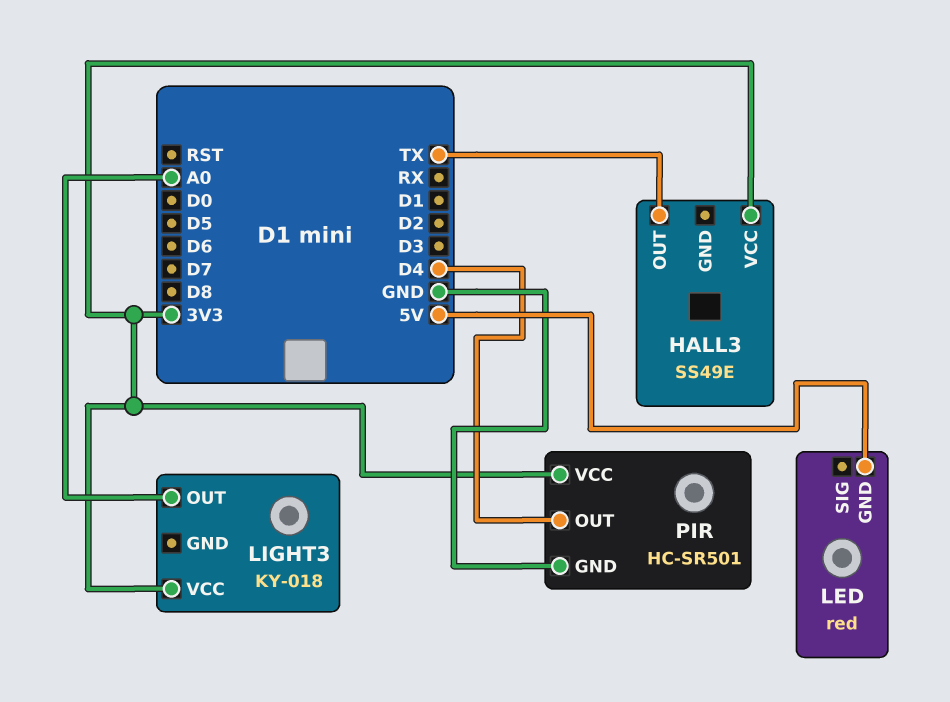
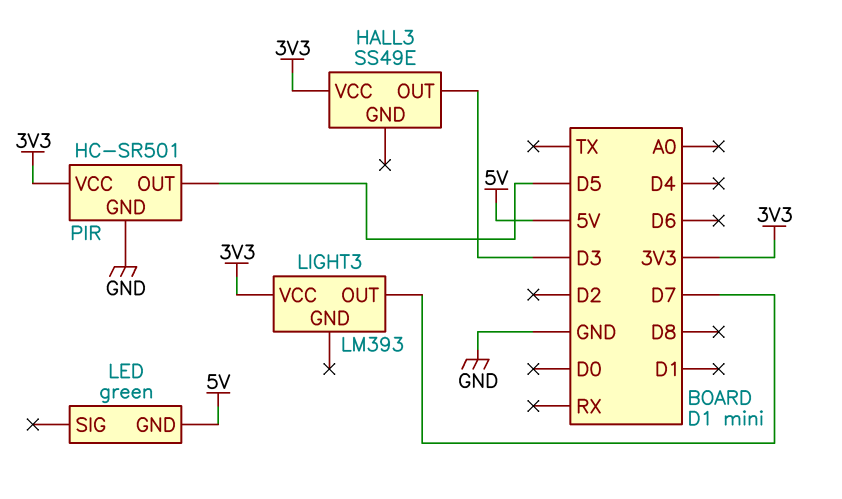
HALL3 pin OUT: TX -> D3
LED: red -> green
LIGHT3: KY-018 -> LM393
LIGHT3 pin OUT: A0 -> D7
PIR pin OUT: D4 -> D5

